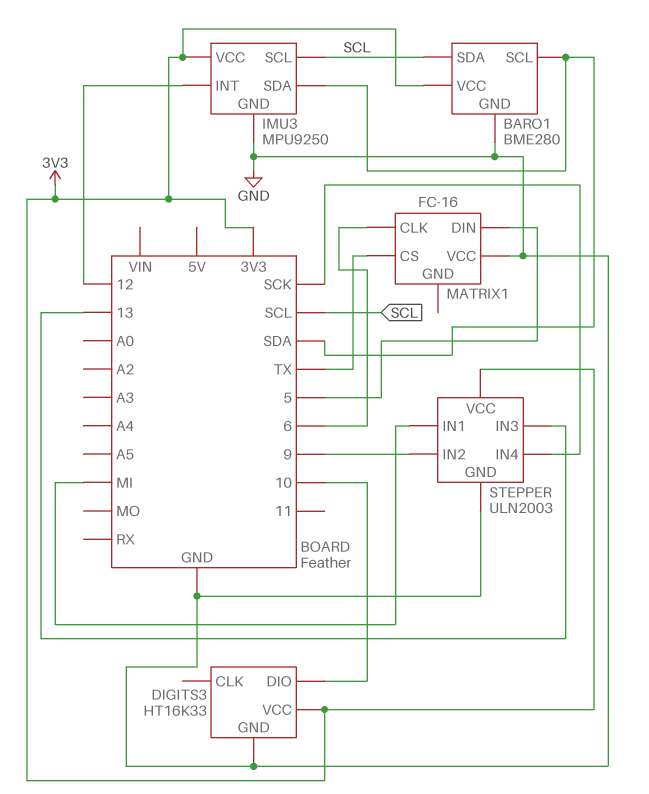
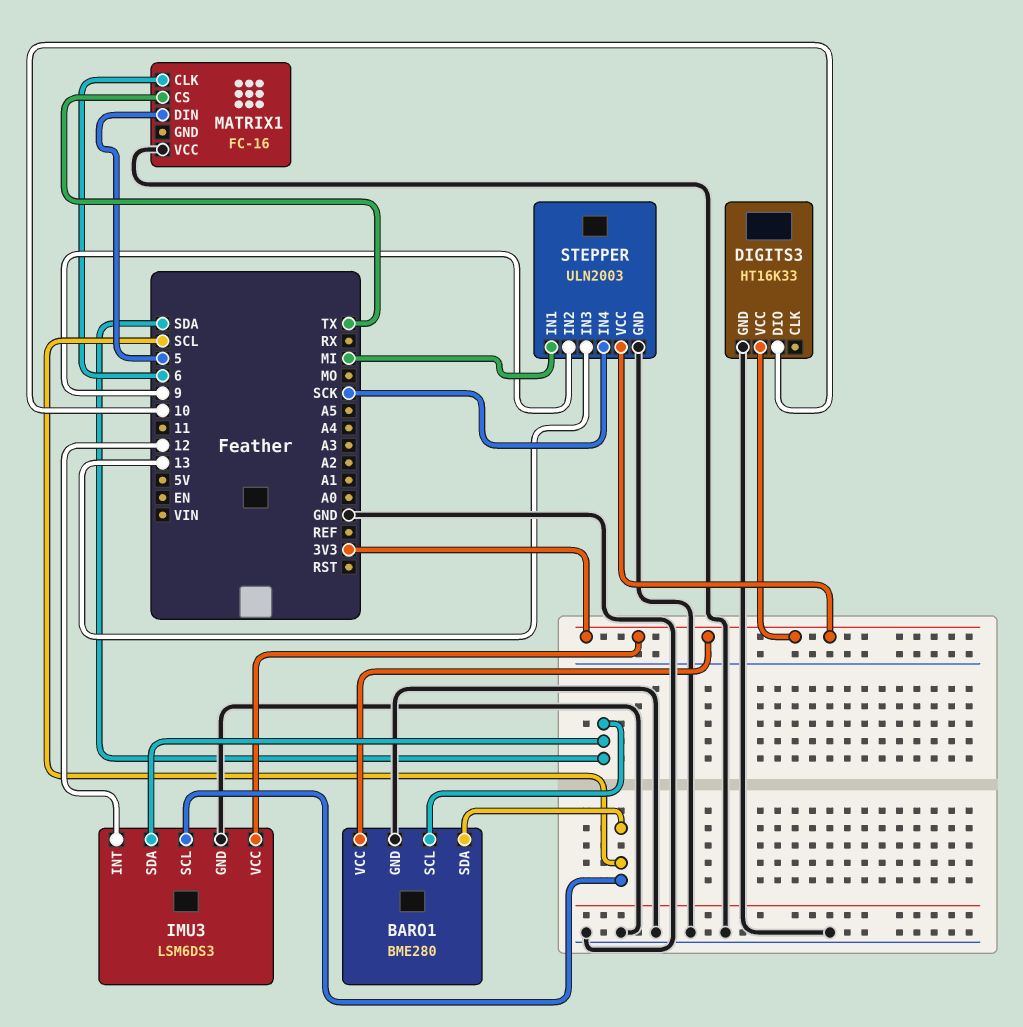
IMU3: MPU9250 -> LSM6DS3

